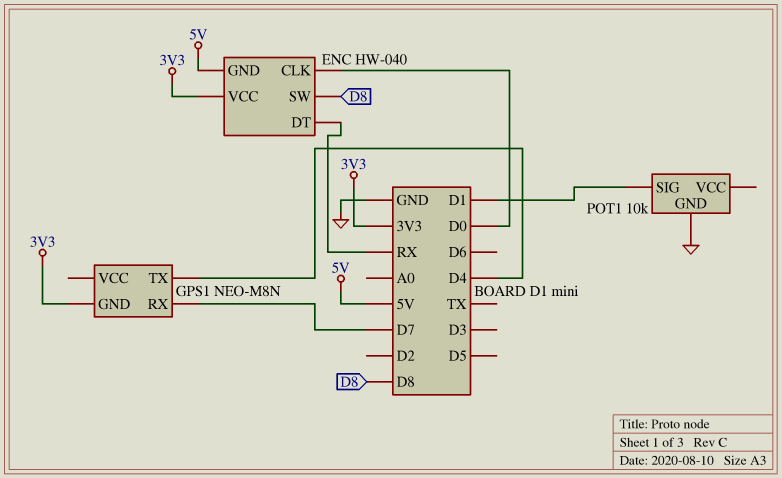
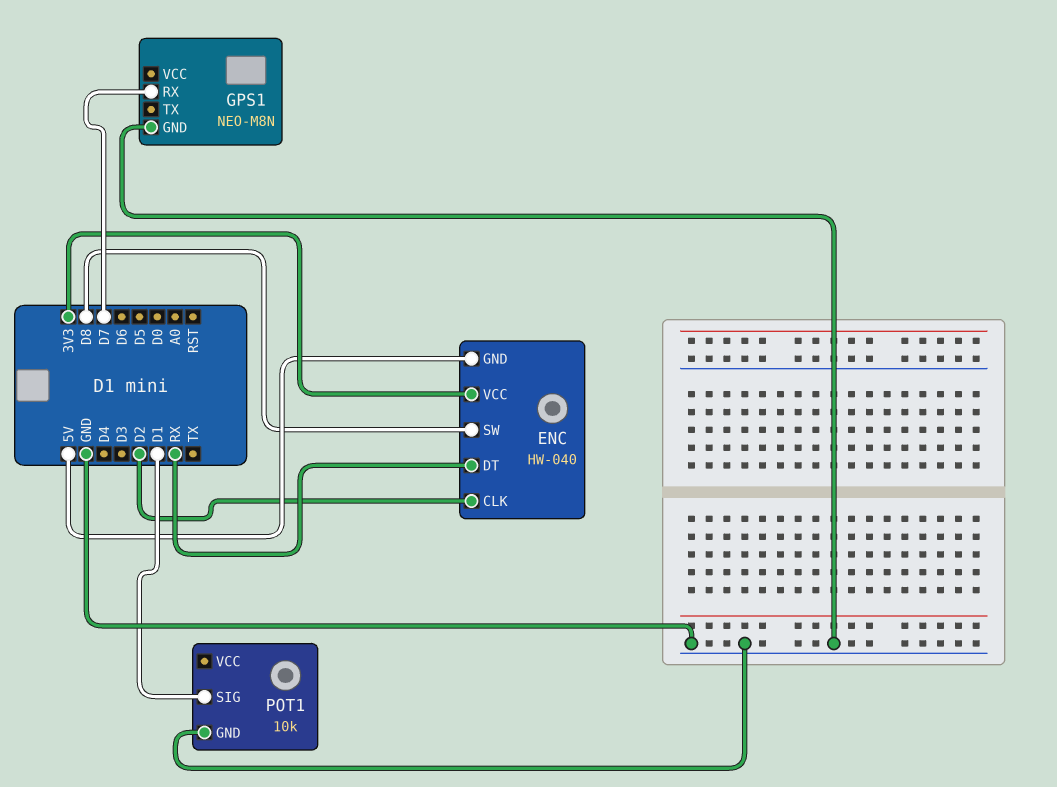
ENC pin CLK: D0 -> D2
GPS1 pin GND: 3V3 -> GND
GPS1 pin TX: D4 -> none

